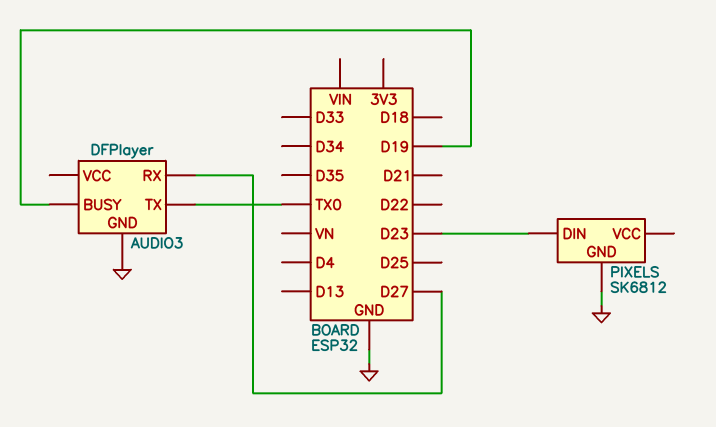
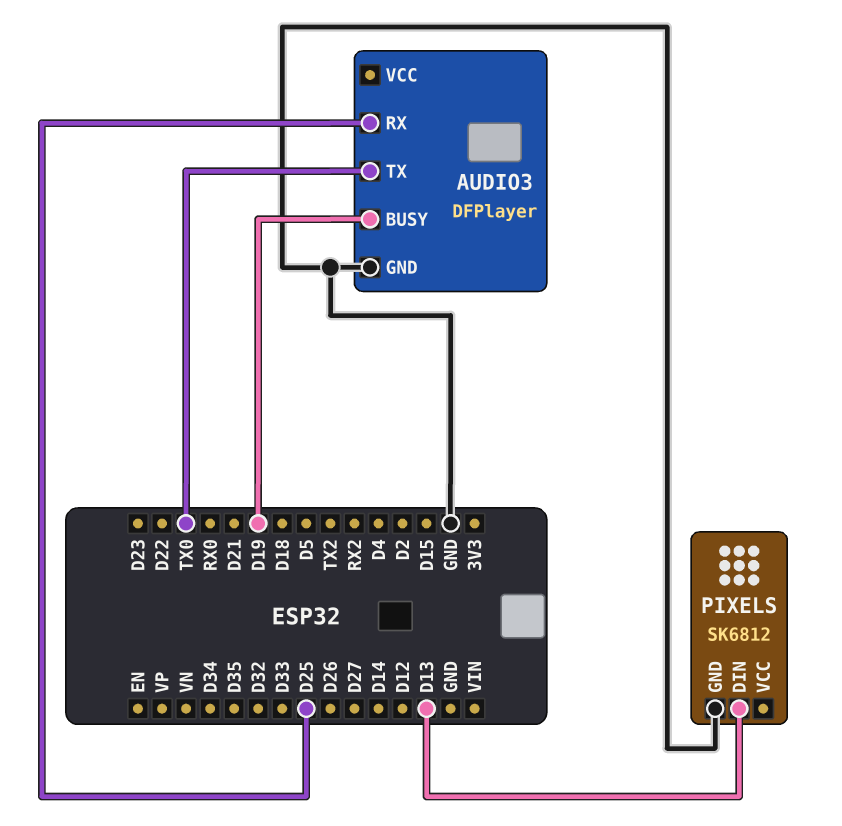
AUDIO3 pin RX: D27 -> D25
PIXELS pin DIN: D23 -> D13

